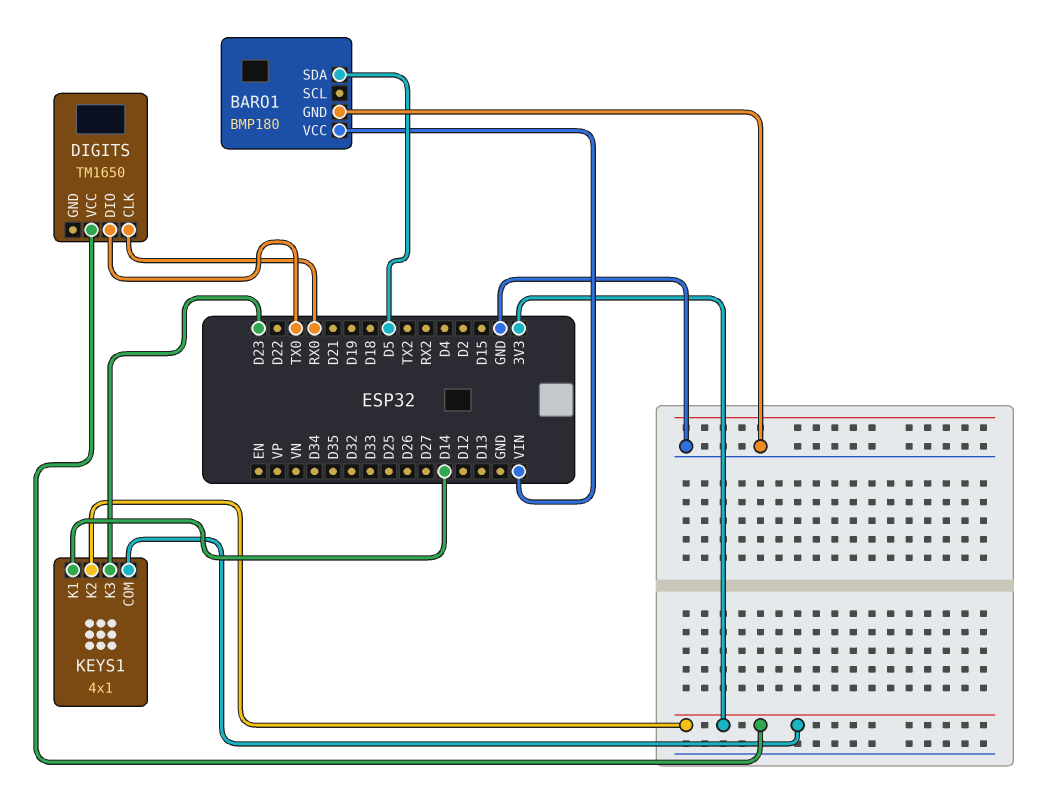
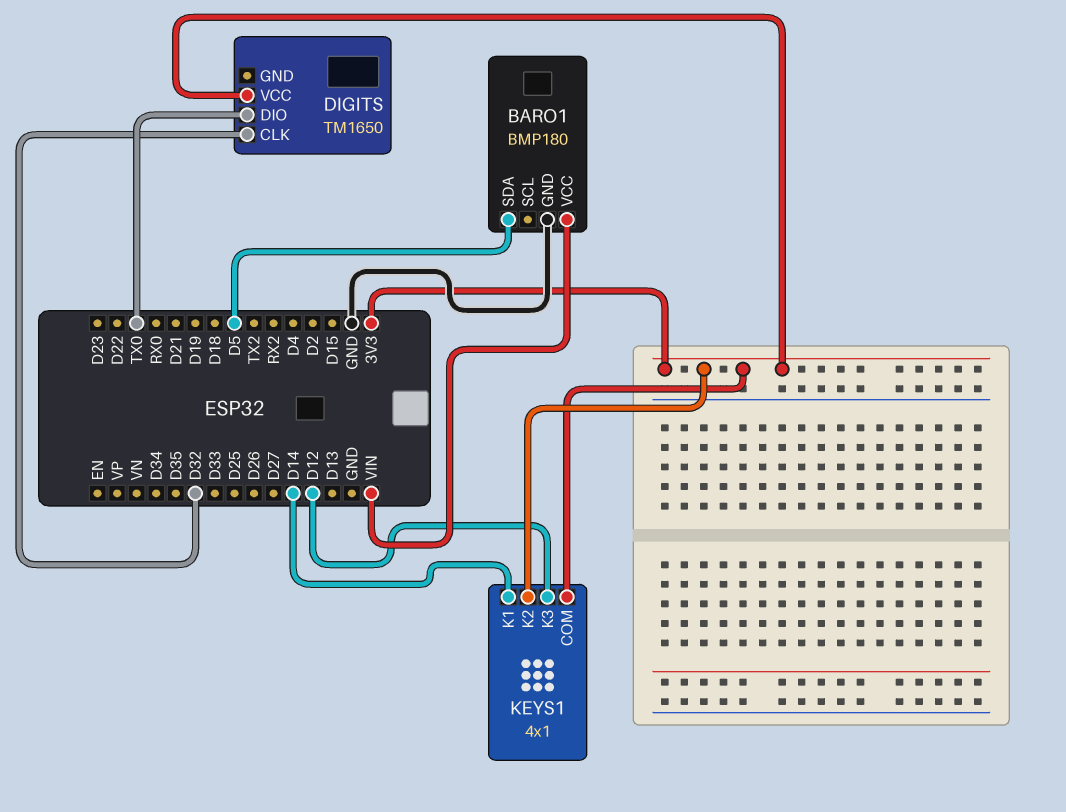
DIGITS pin CLK: RX0 -> D32
KEYS1 pin K3: D23 -> D12

